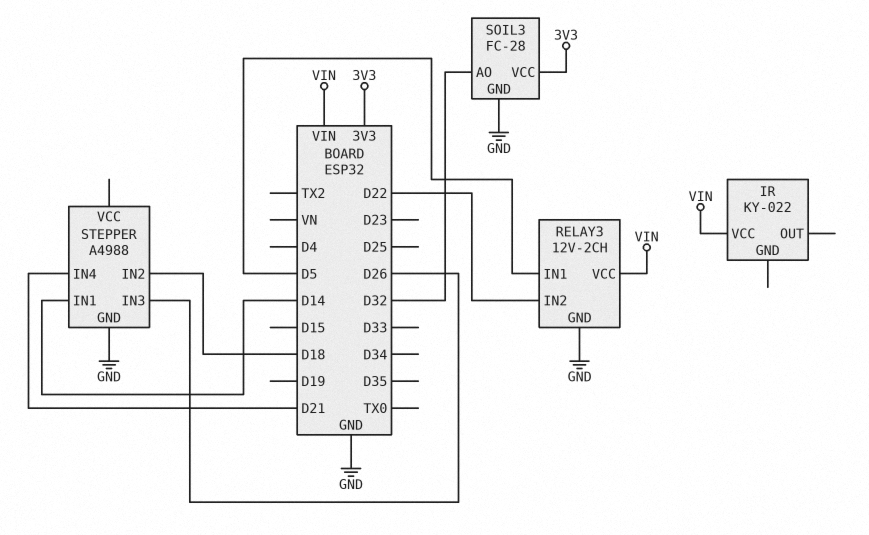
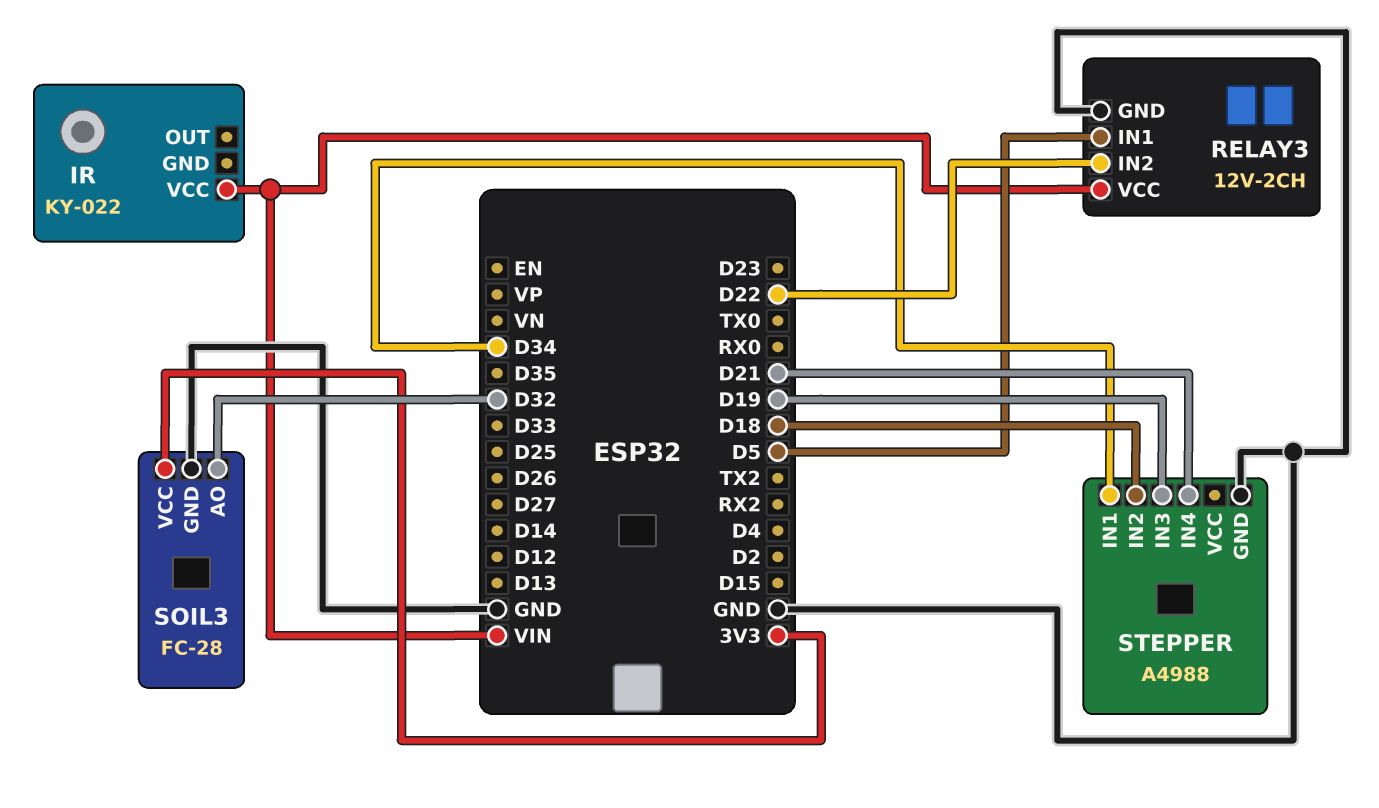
STEPPER pin IN1: D14 -> D34
STEPPER pin IN3: D26 -> D19

